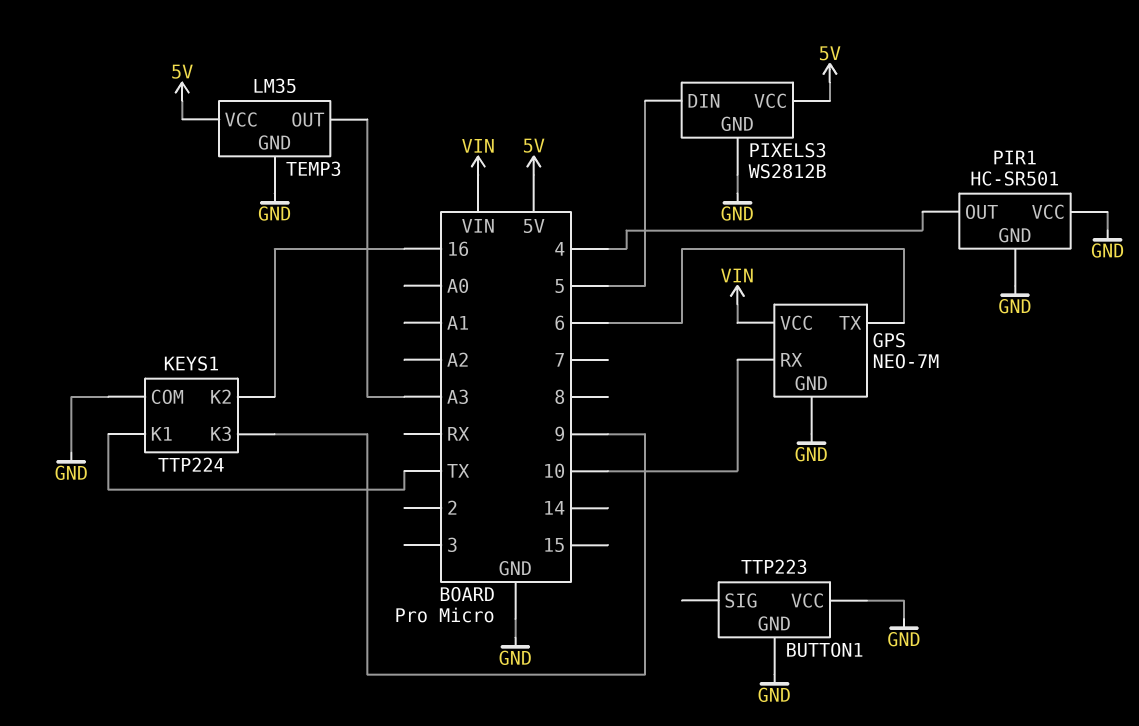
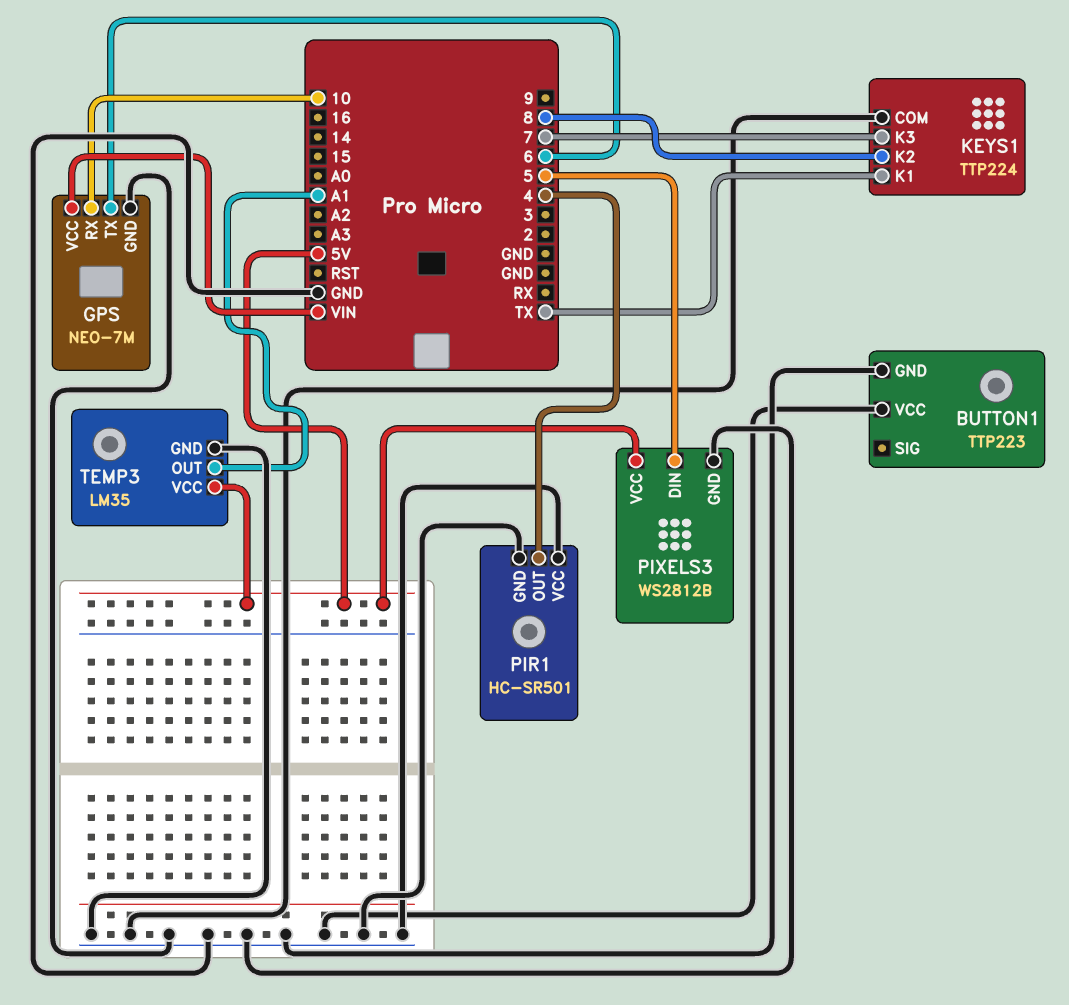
KEYS1 pin K2: 16 -> 8
KEYS1 pin K3: 9 -> 7
TEMP3 pin OUT: A3 -> A1

